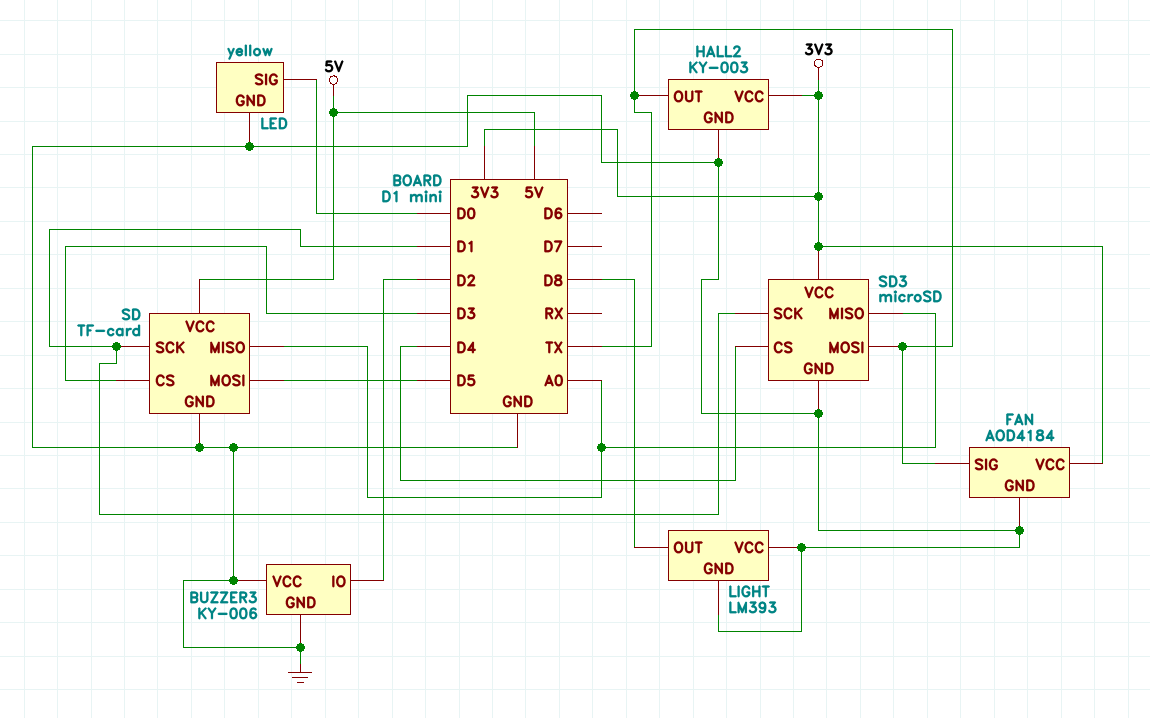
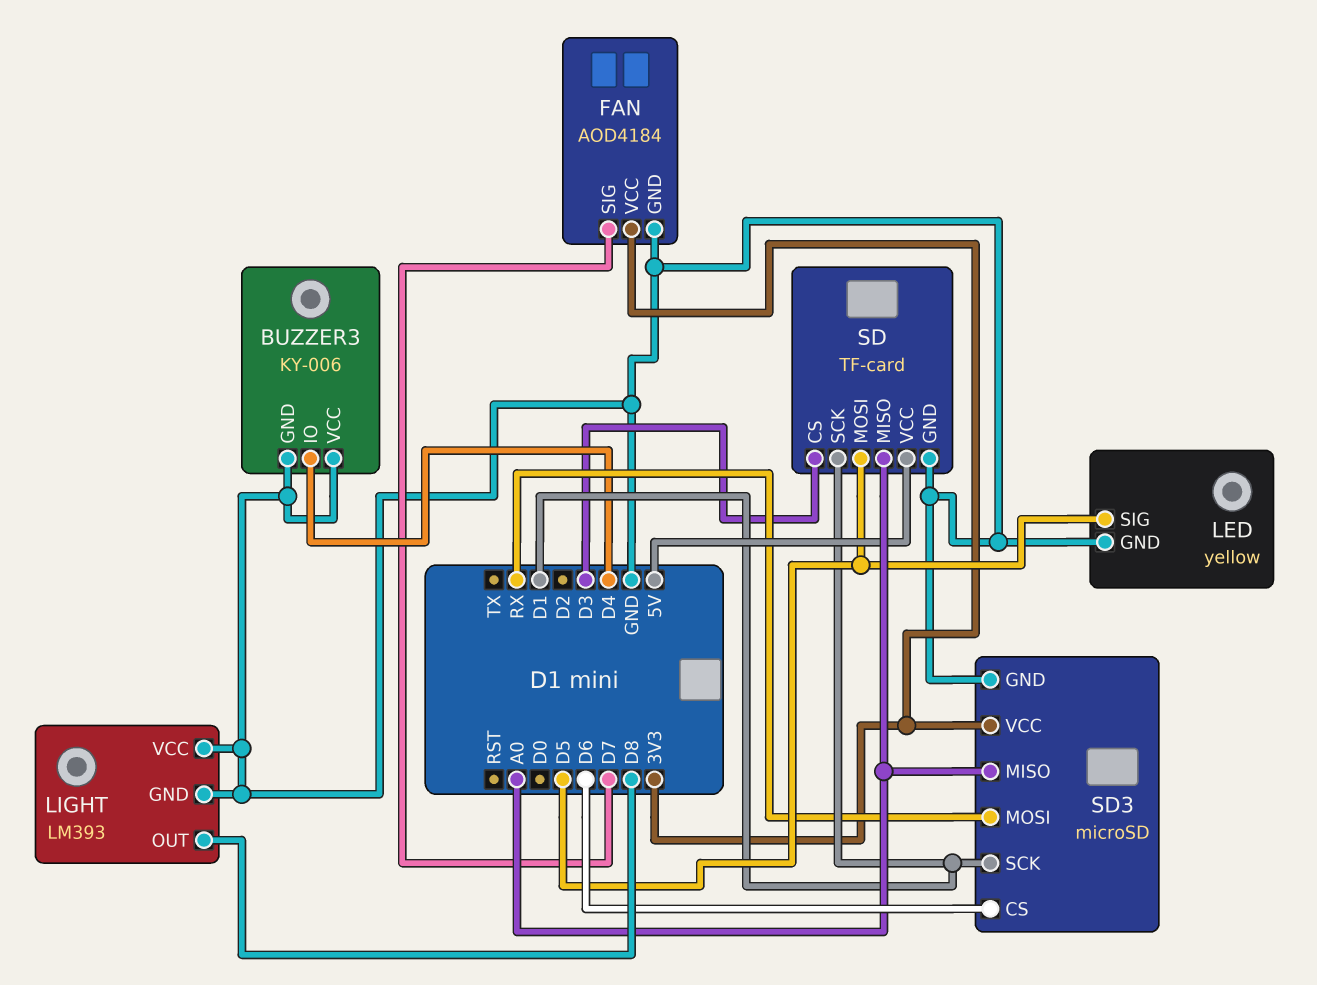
BUZZER3 pin IO: D2 -> D4
FAN pin SIG: TX -> D7
HALL2: KY-003 -> none
HALL2 pin GND: GND -> none
HALL2 pin OUT: TX -> none
HALL2 pin VCC: 3V3 -> none
LED pin SIG: D0 -> D5
SD3 pin CS: D4 -> D6
SD3 pin MOSI: TX -> RX

